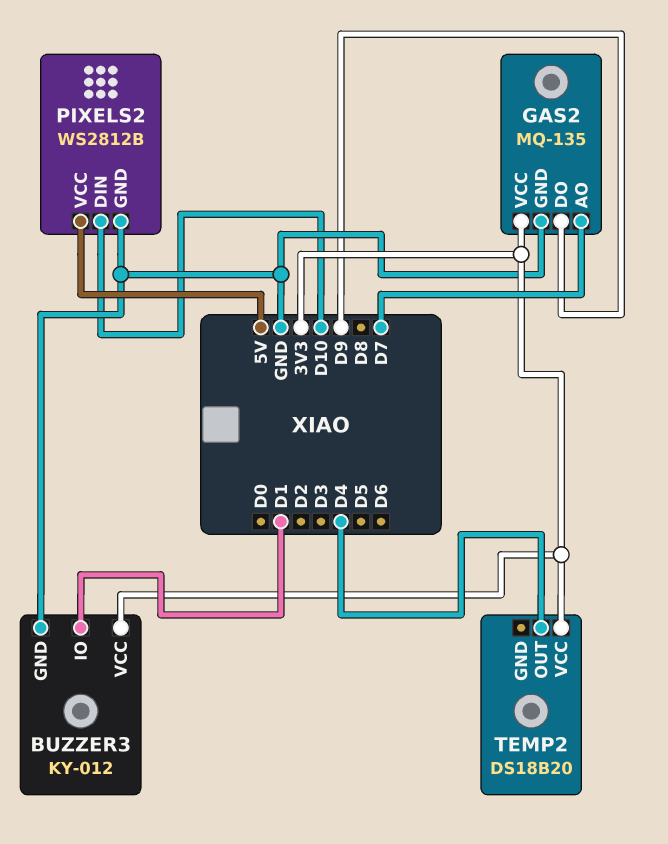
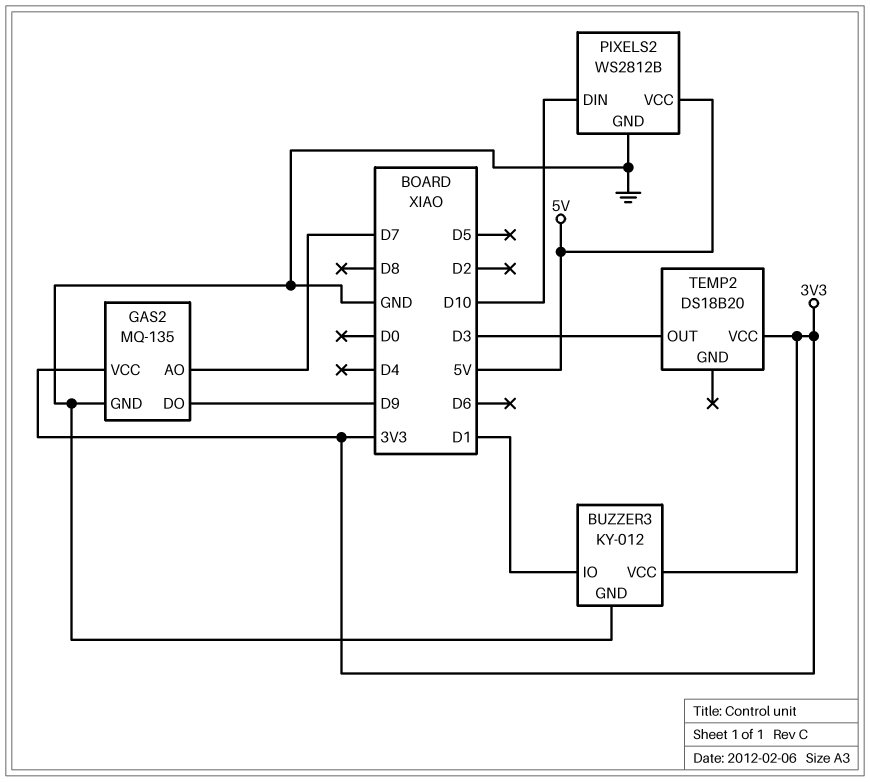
TEMP2 pin OUT: D4 -> D3

